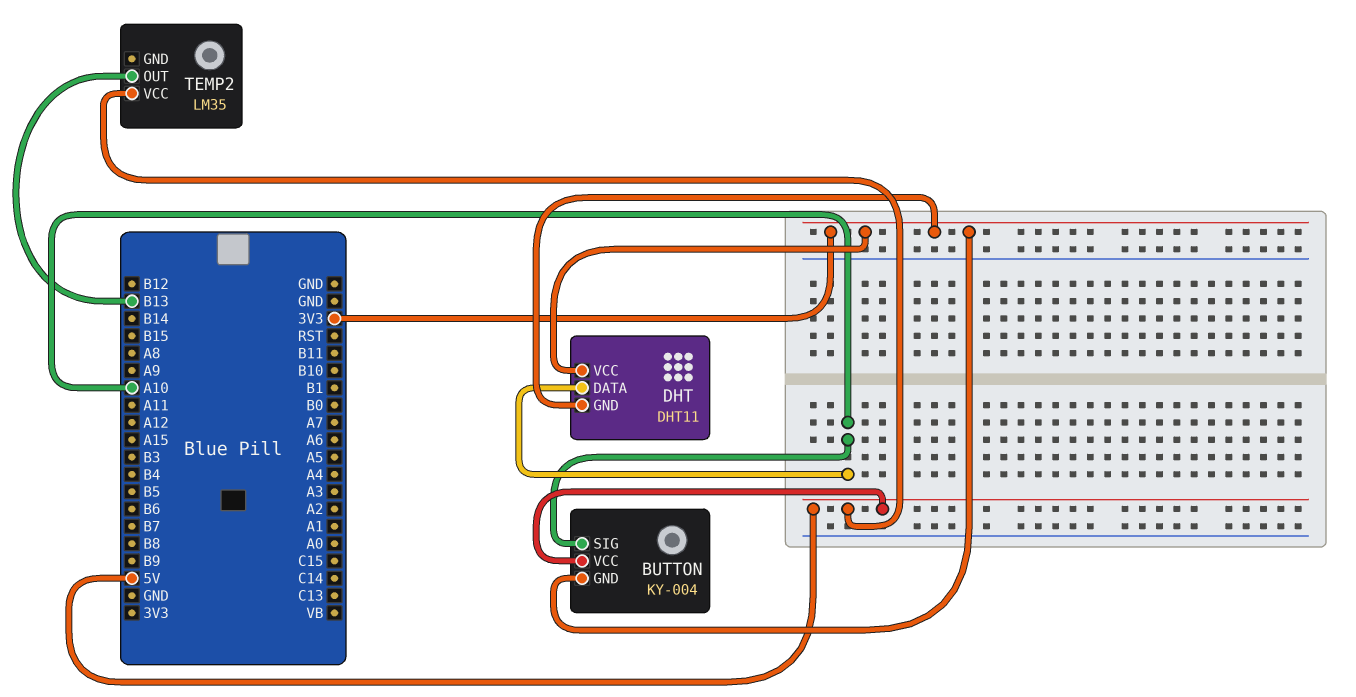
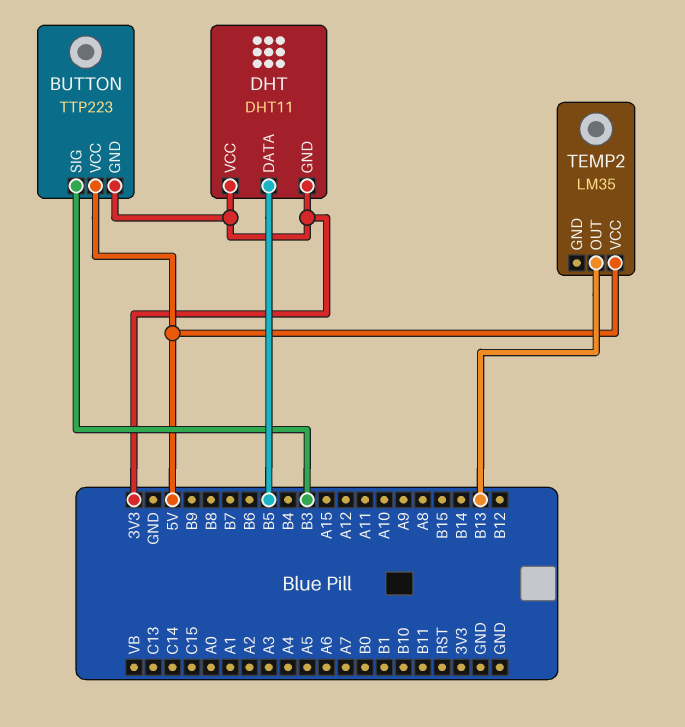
BUTTON: KY-004 -> TTP223
BUTTON pin SIG: A10 -> B3
DHT pin DATA: A10 -> B5

